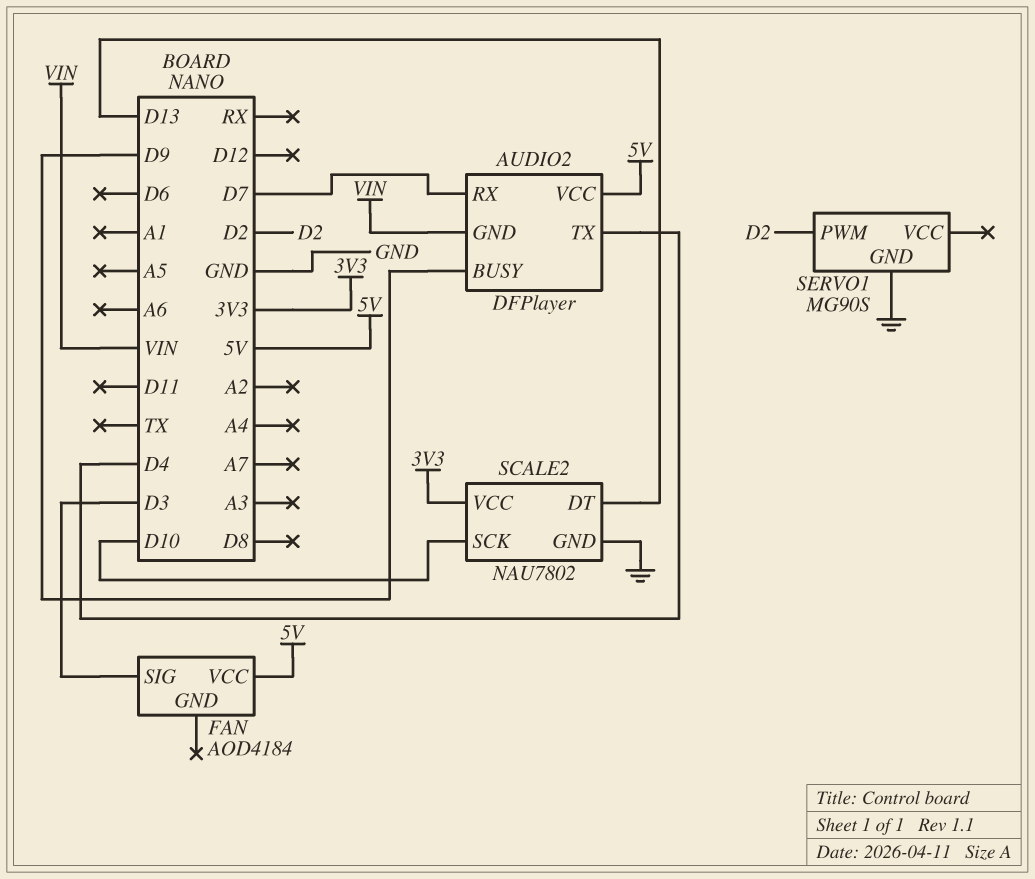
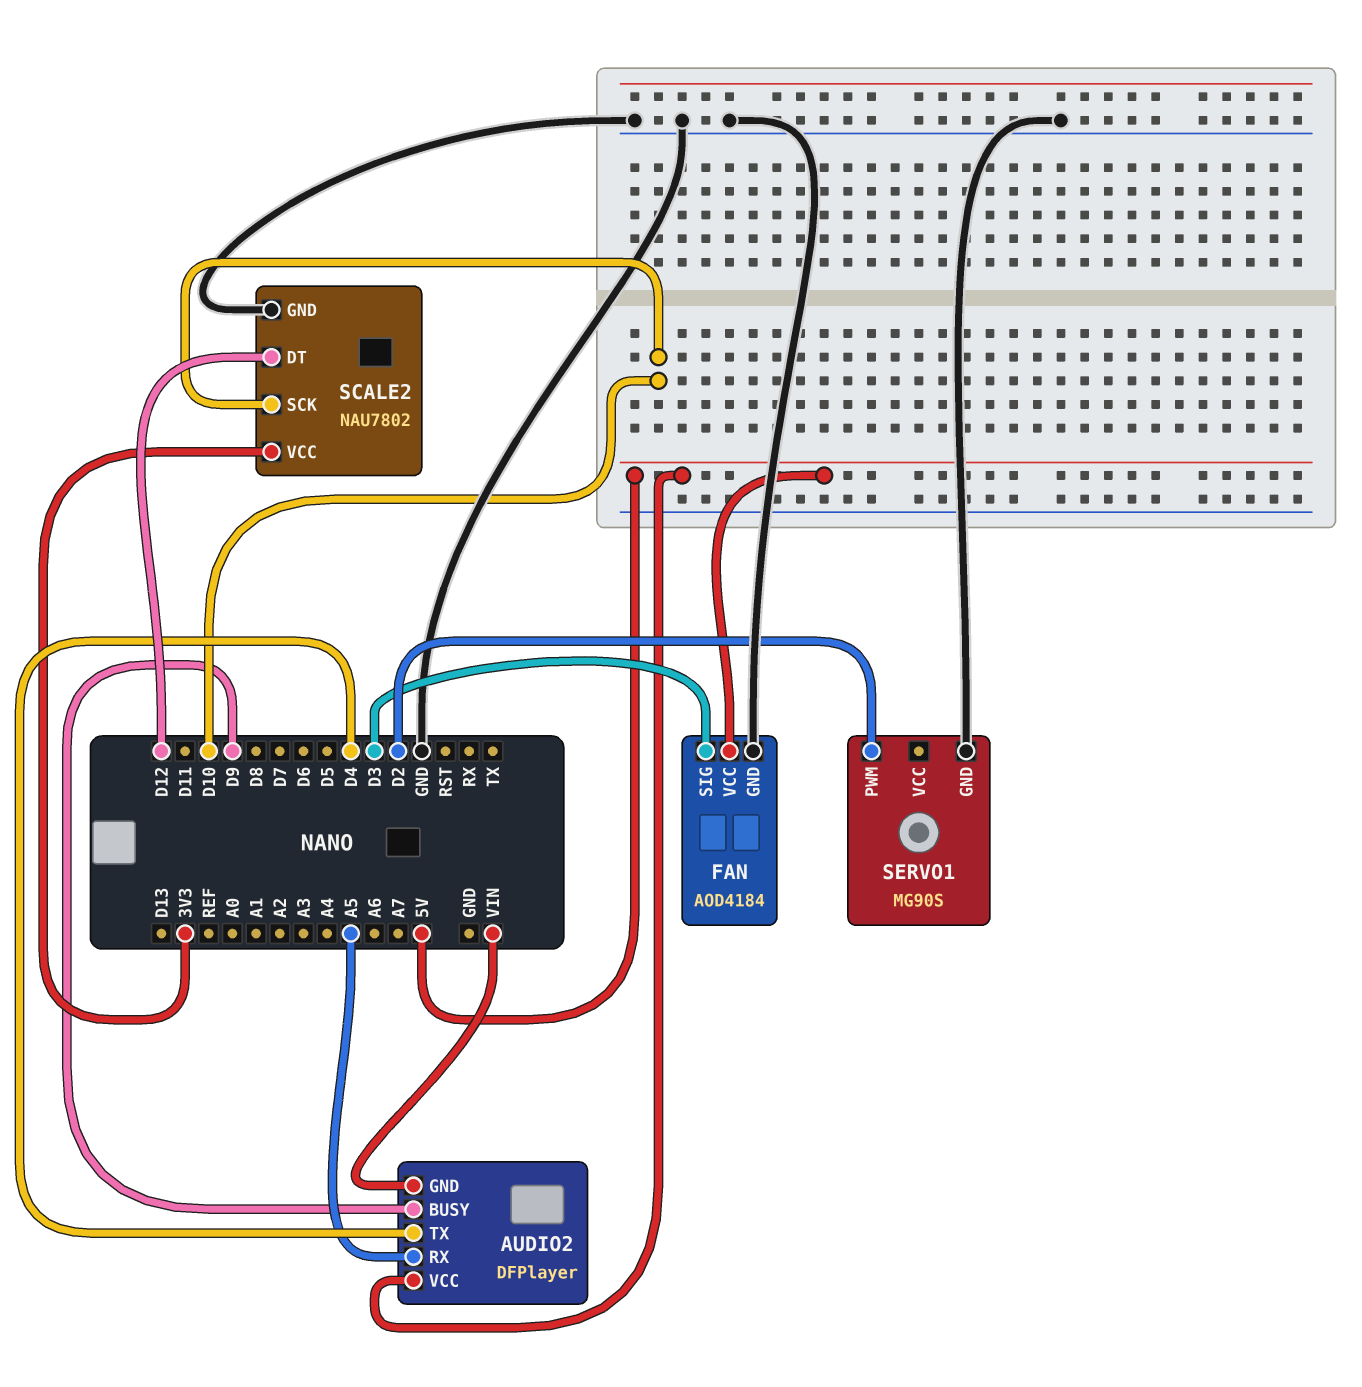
AUDIO2 pin RX: D7 -> A5
FAN pin GND: none -> GND
SCALE2 pin DT: D13 -> D12

